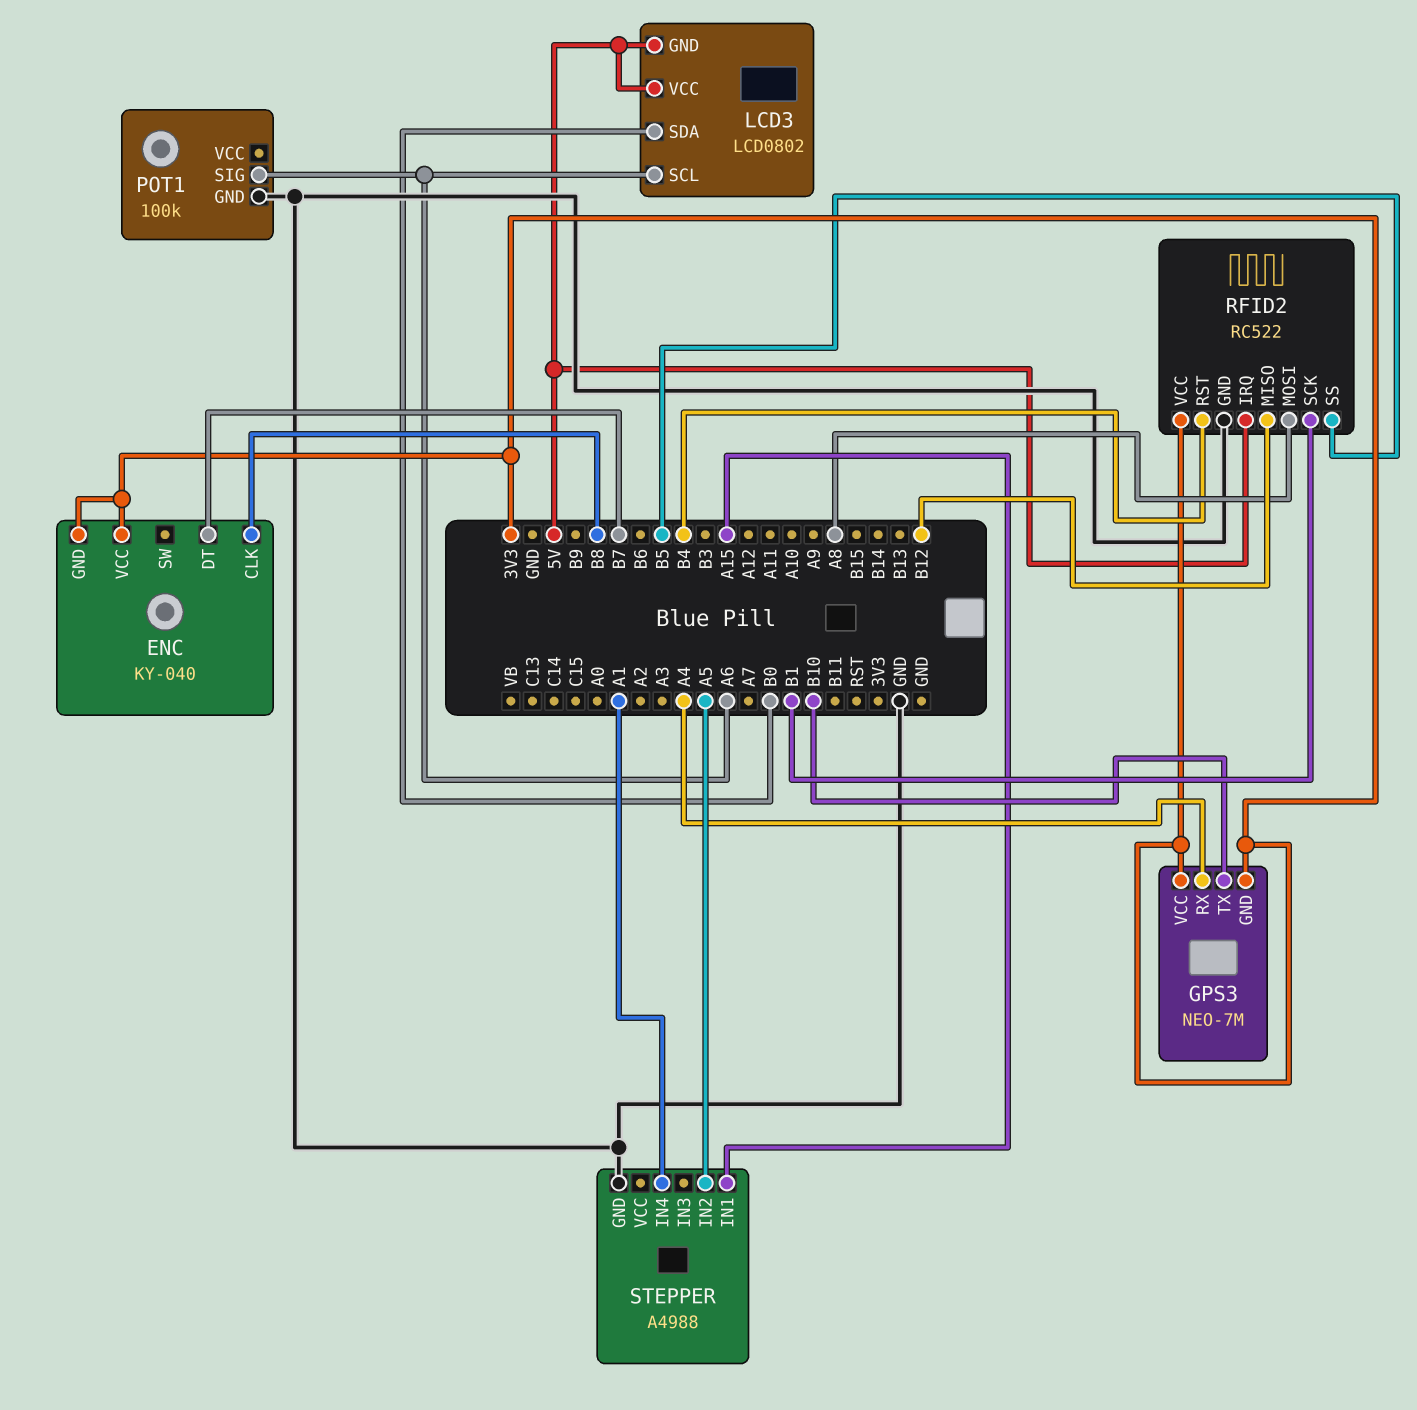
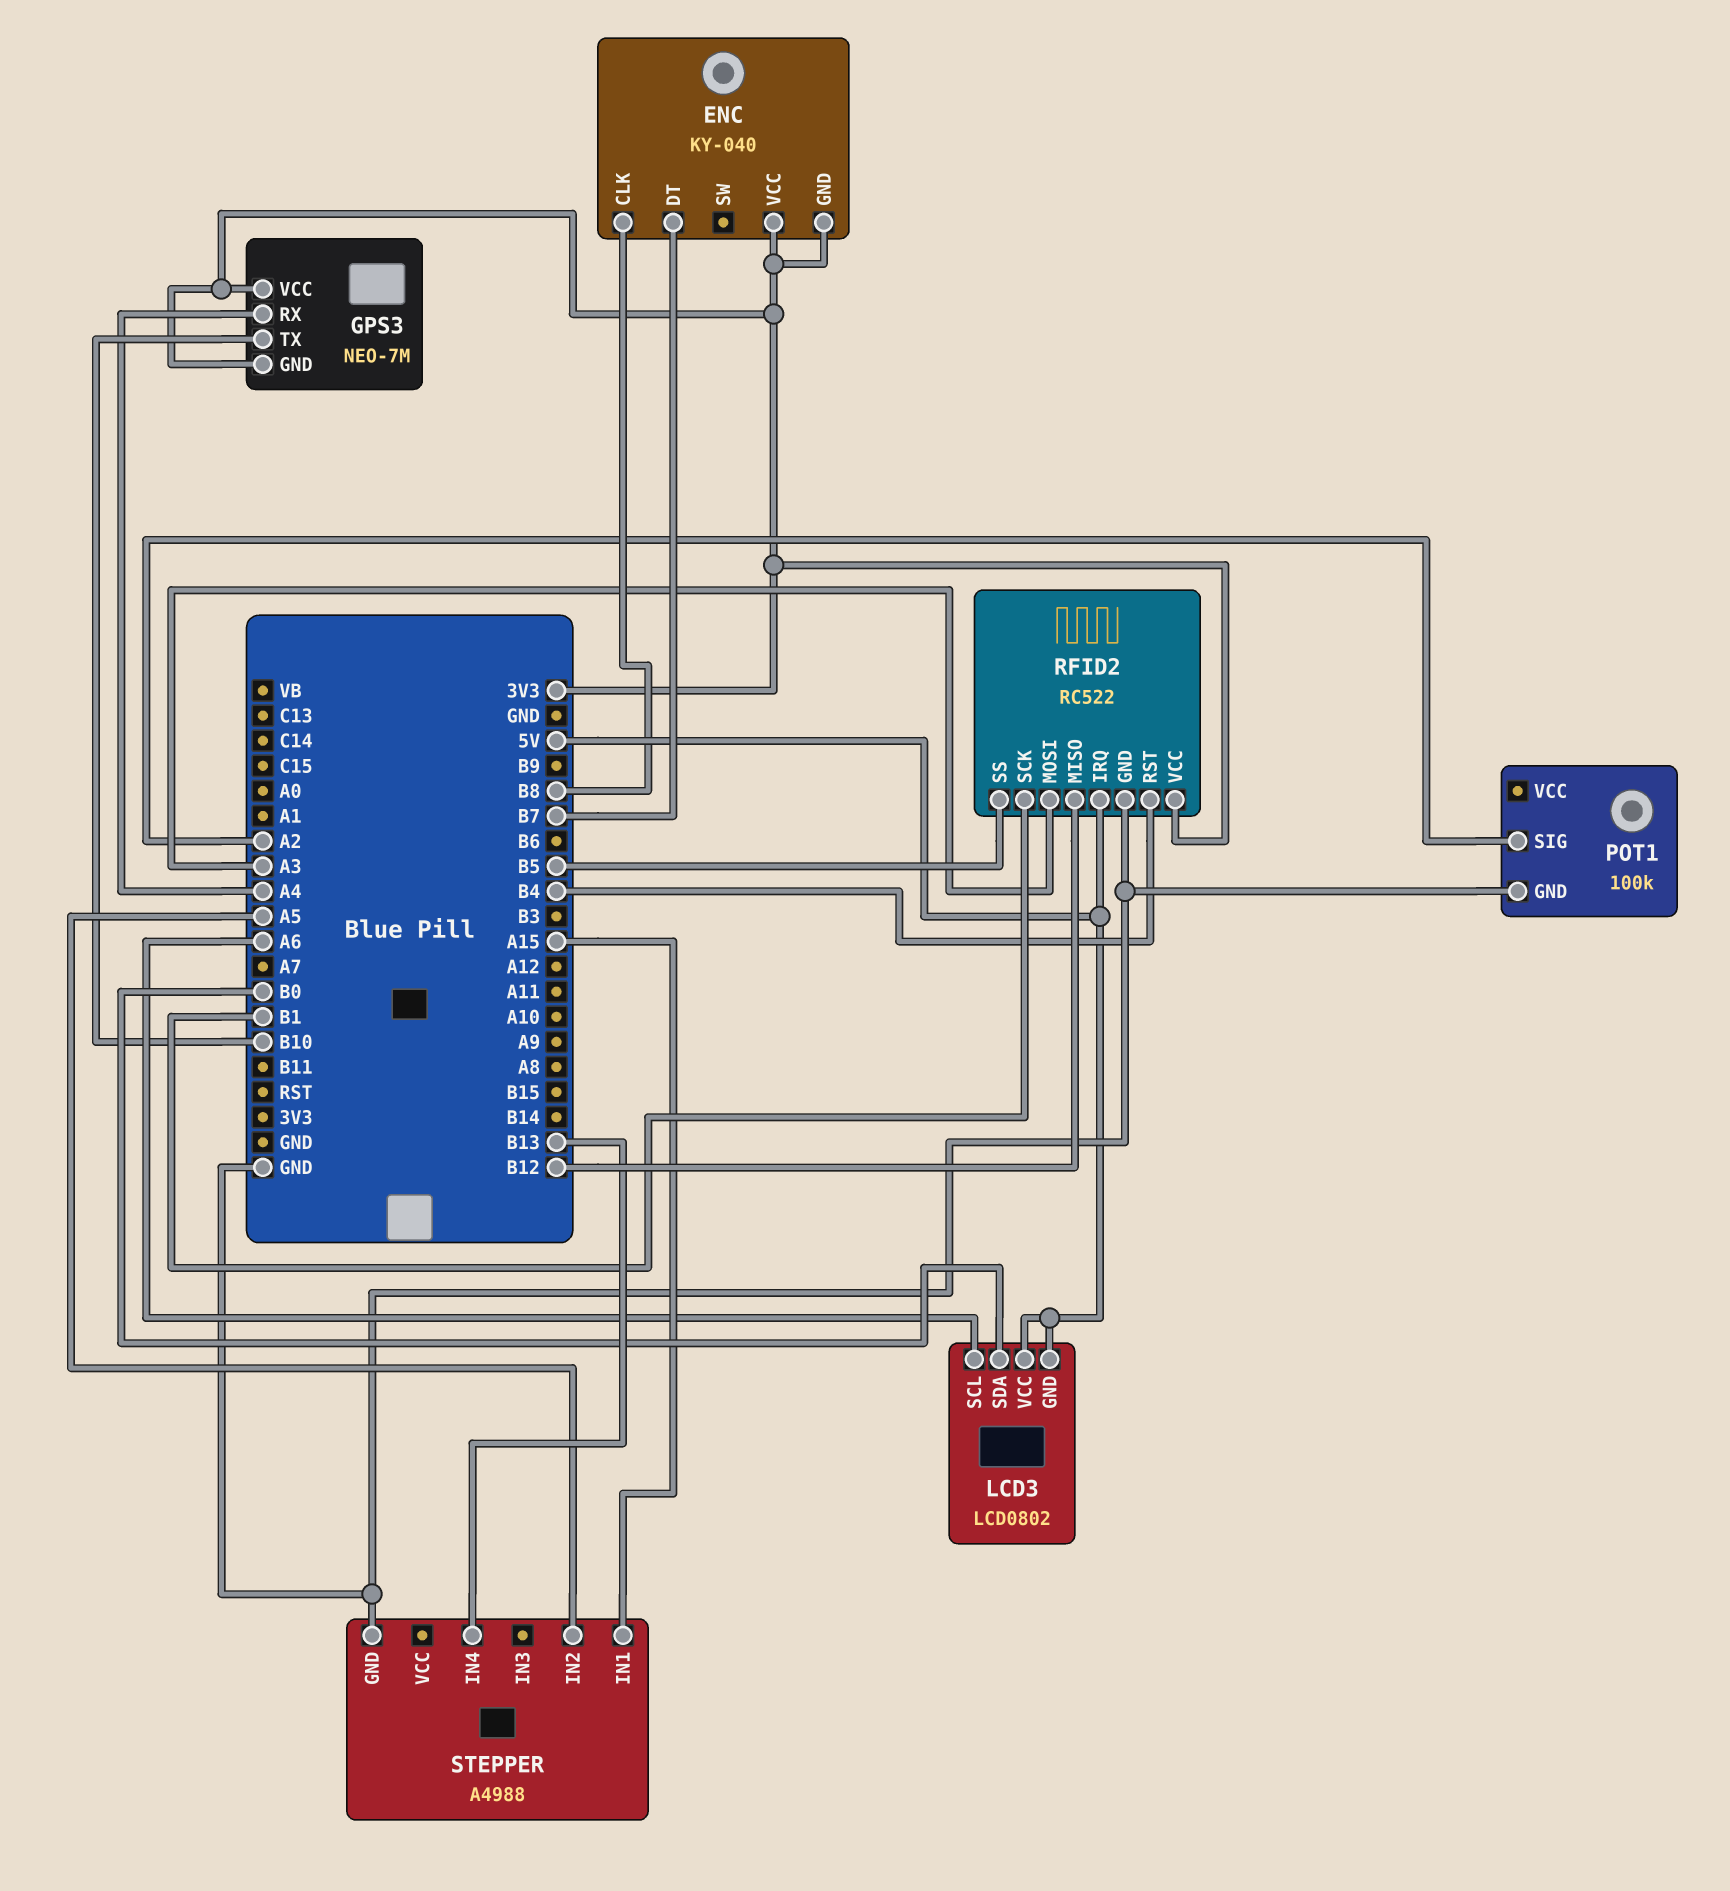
POT1 pin SIG: A6 -> A2
RFID2 pin MOSI: A8 -> A3
STEPPER pin IN4: A1 -> B13

